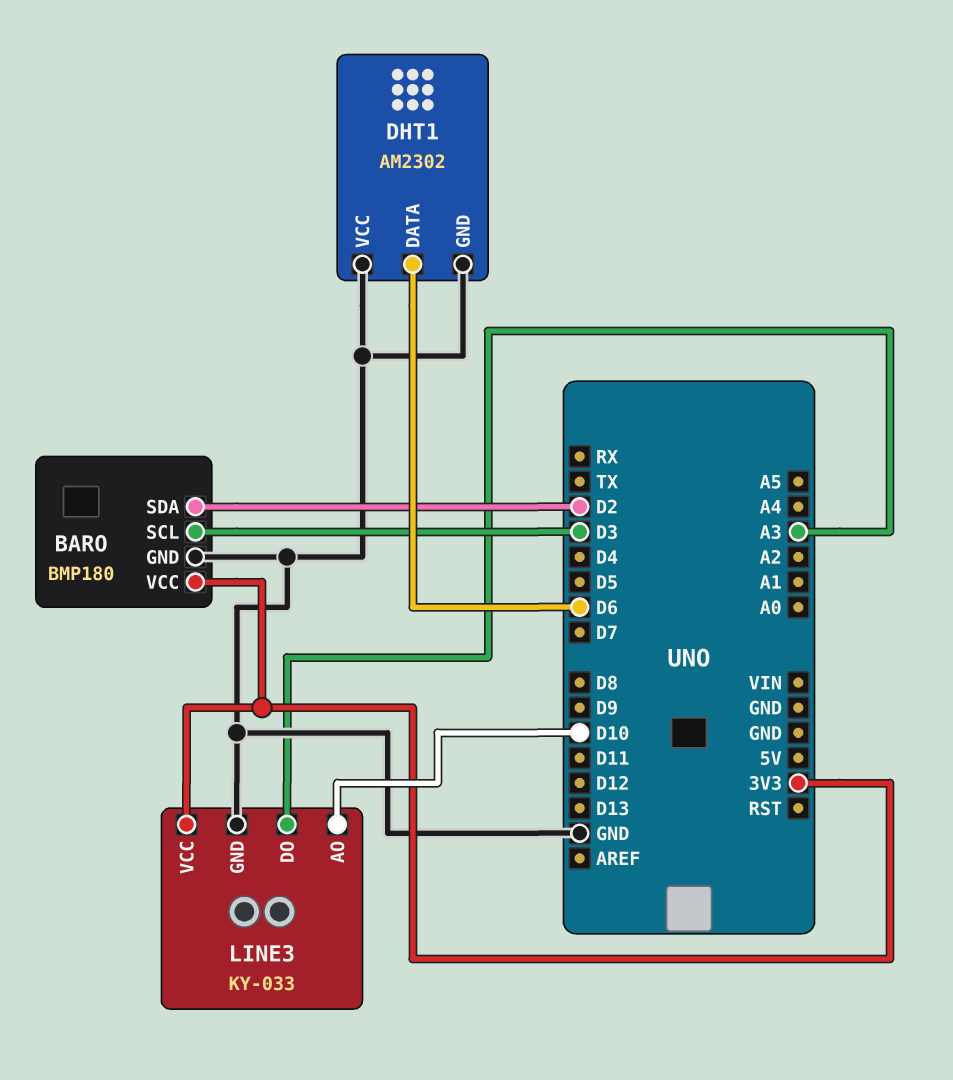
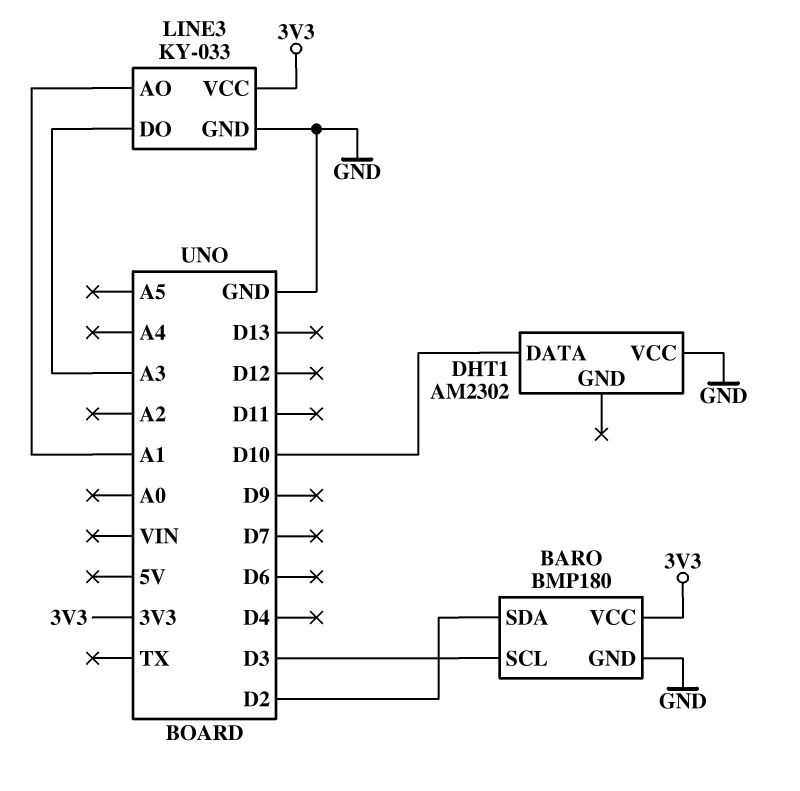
DHT1 pin DATA: D6 -> D10
DHT1 pin GND: GND -> none
LINE3 pin AO: D10 -> A1

